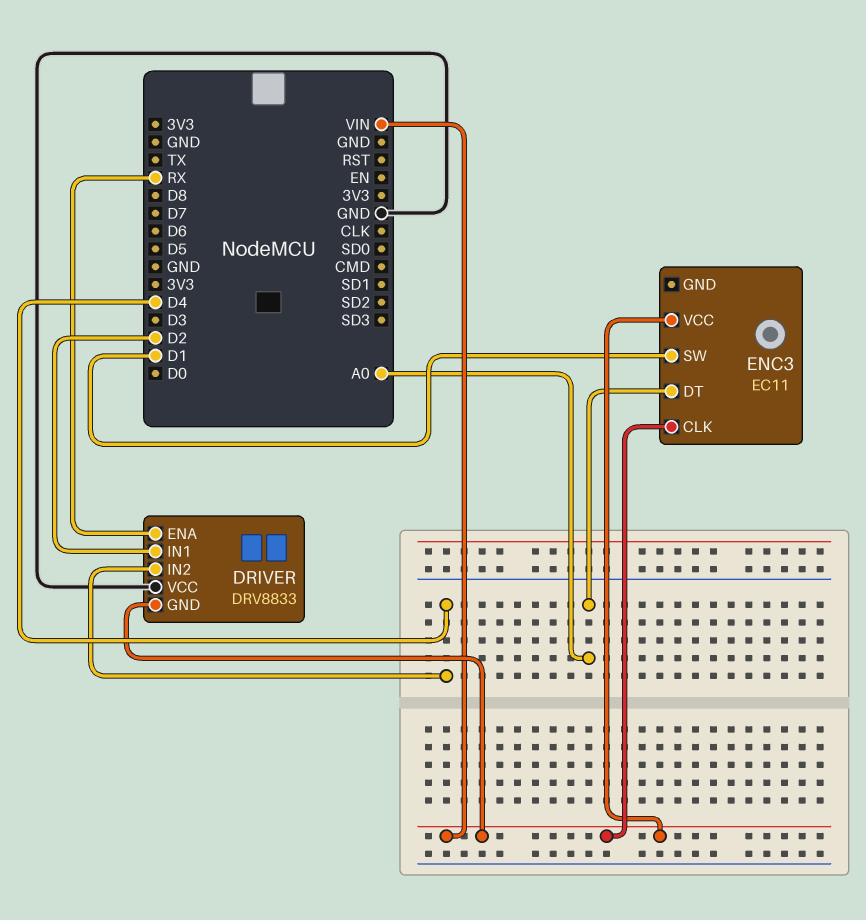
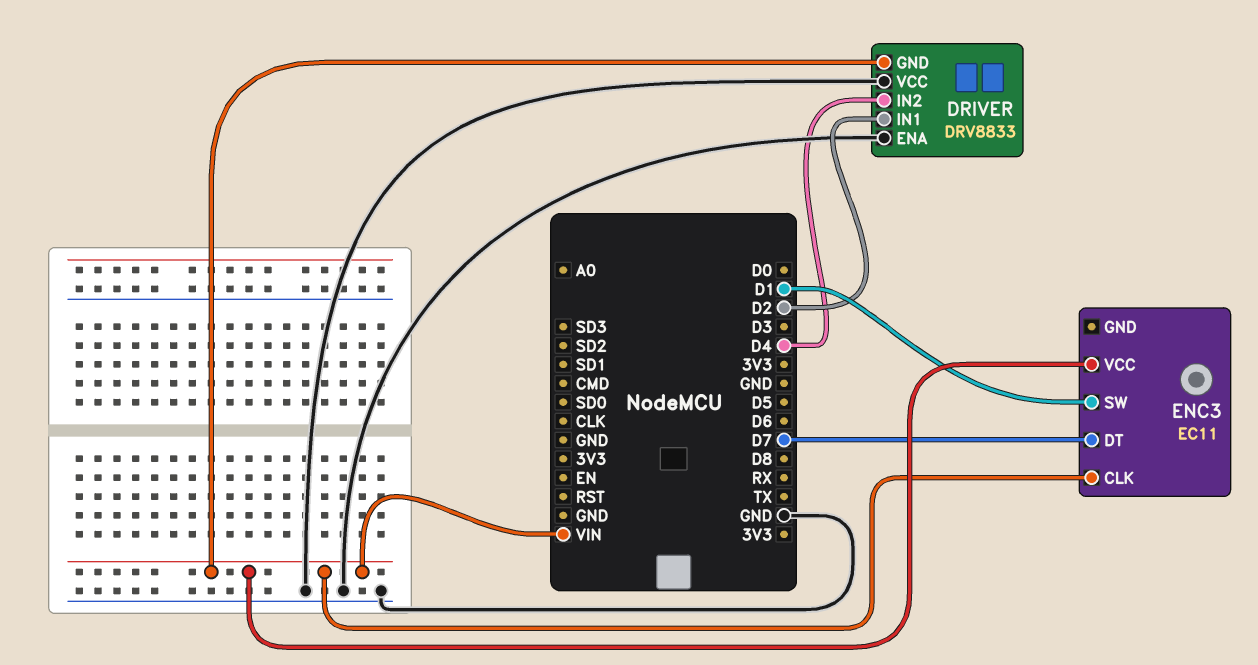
DRIVER pin ENA: RX -> GND
ENC3 pin DT: A0 -> D7

